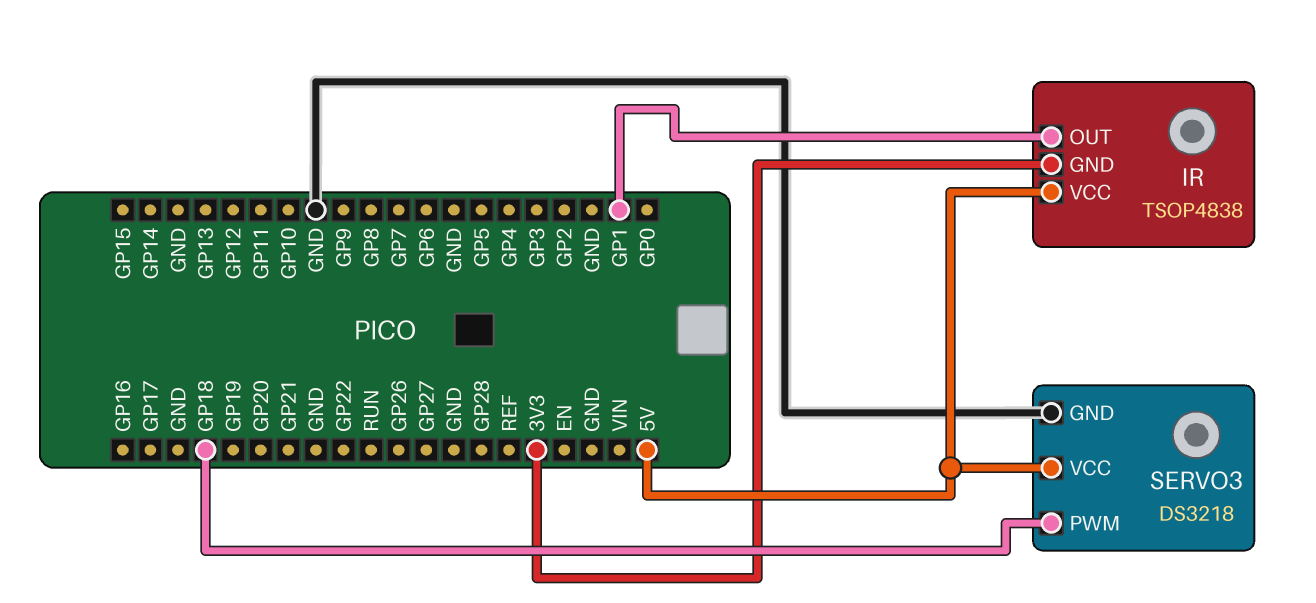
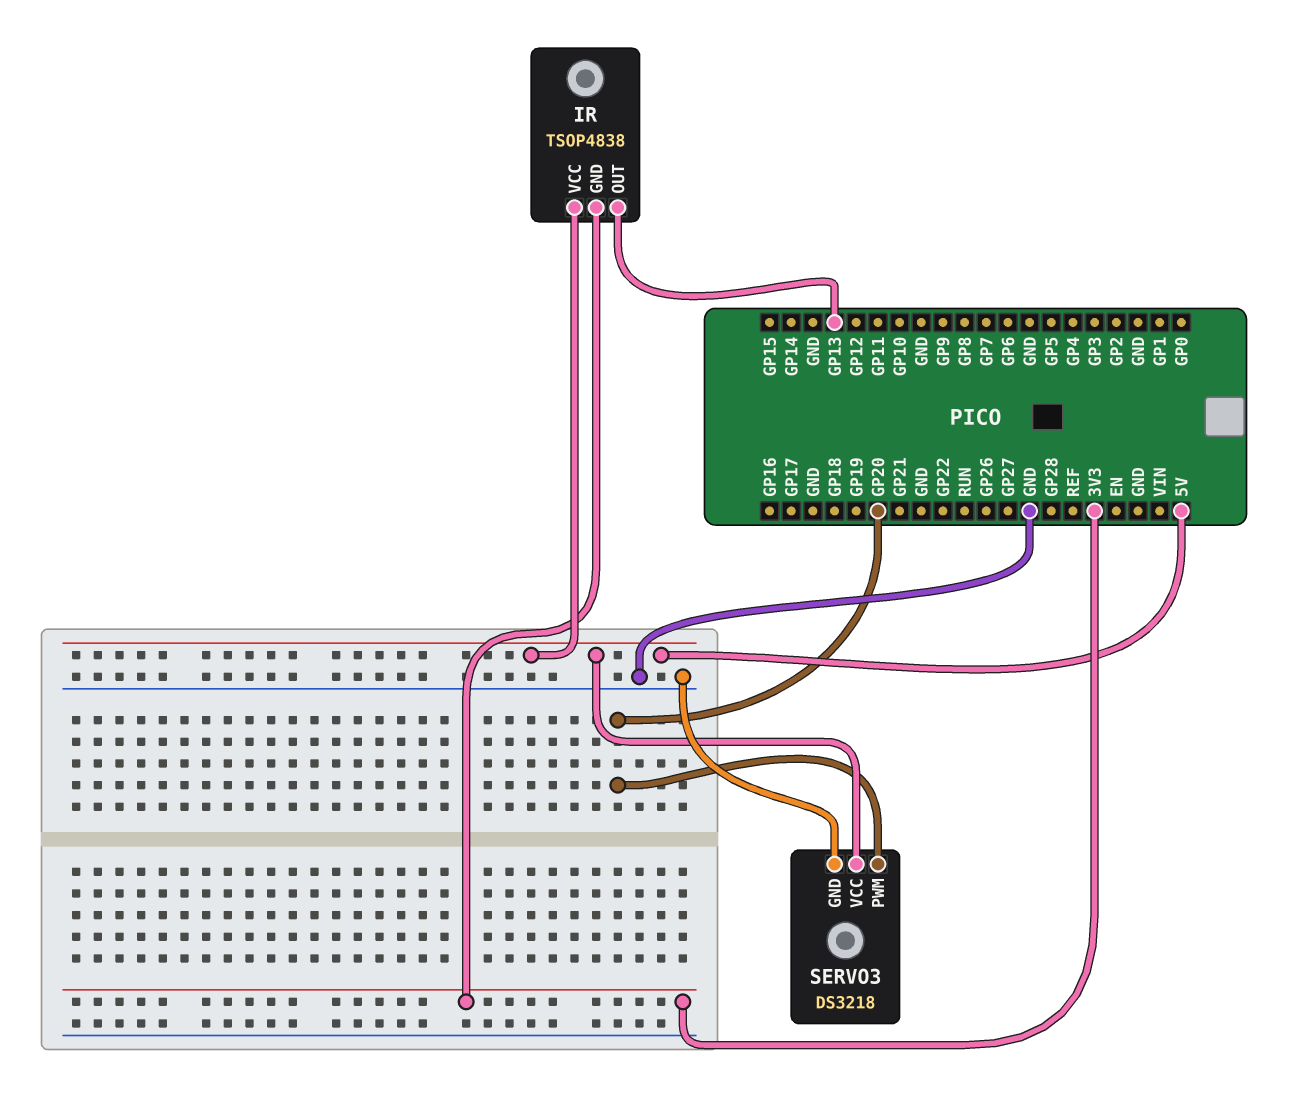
IR pin OUT: GP1 -> GP13
SERVO3 pin PWM: GP18 -> GP20

